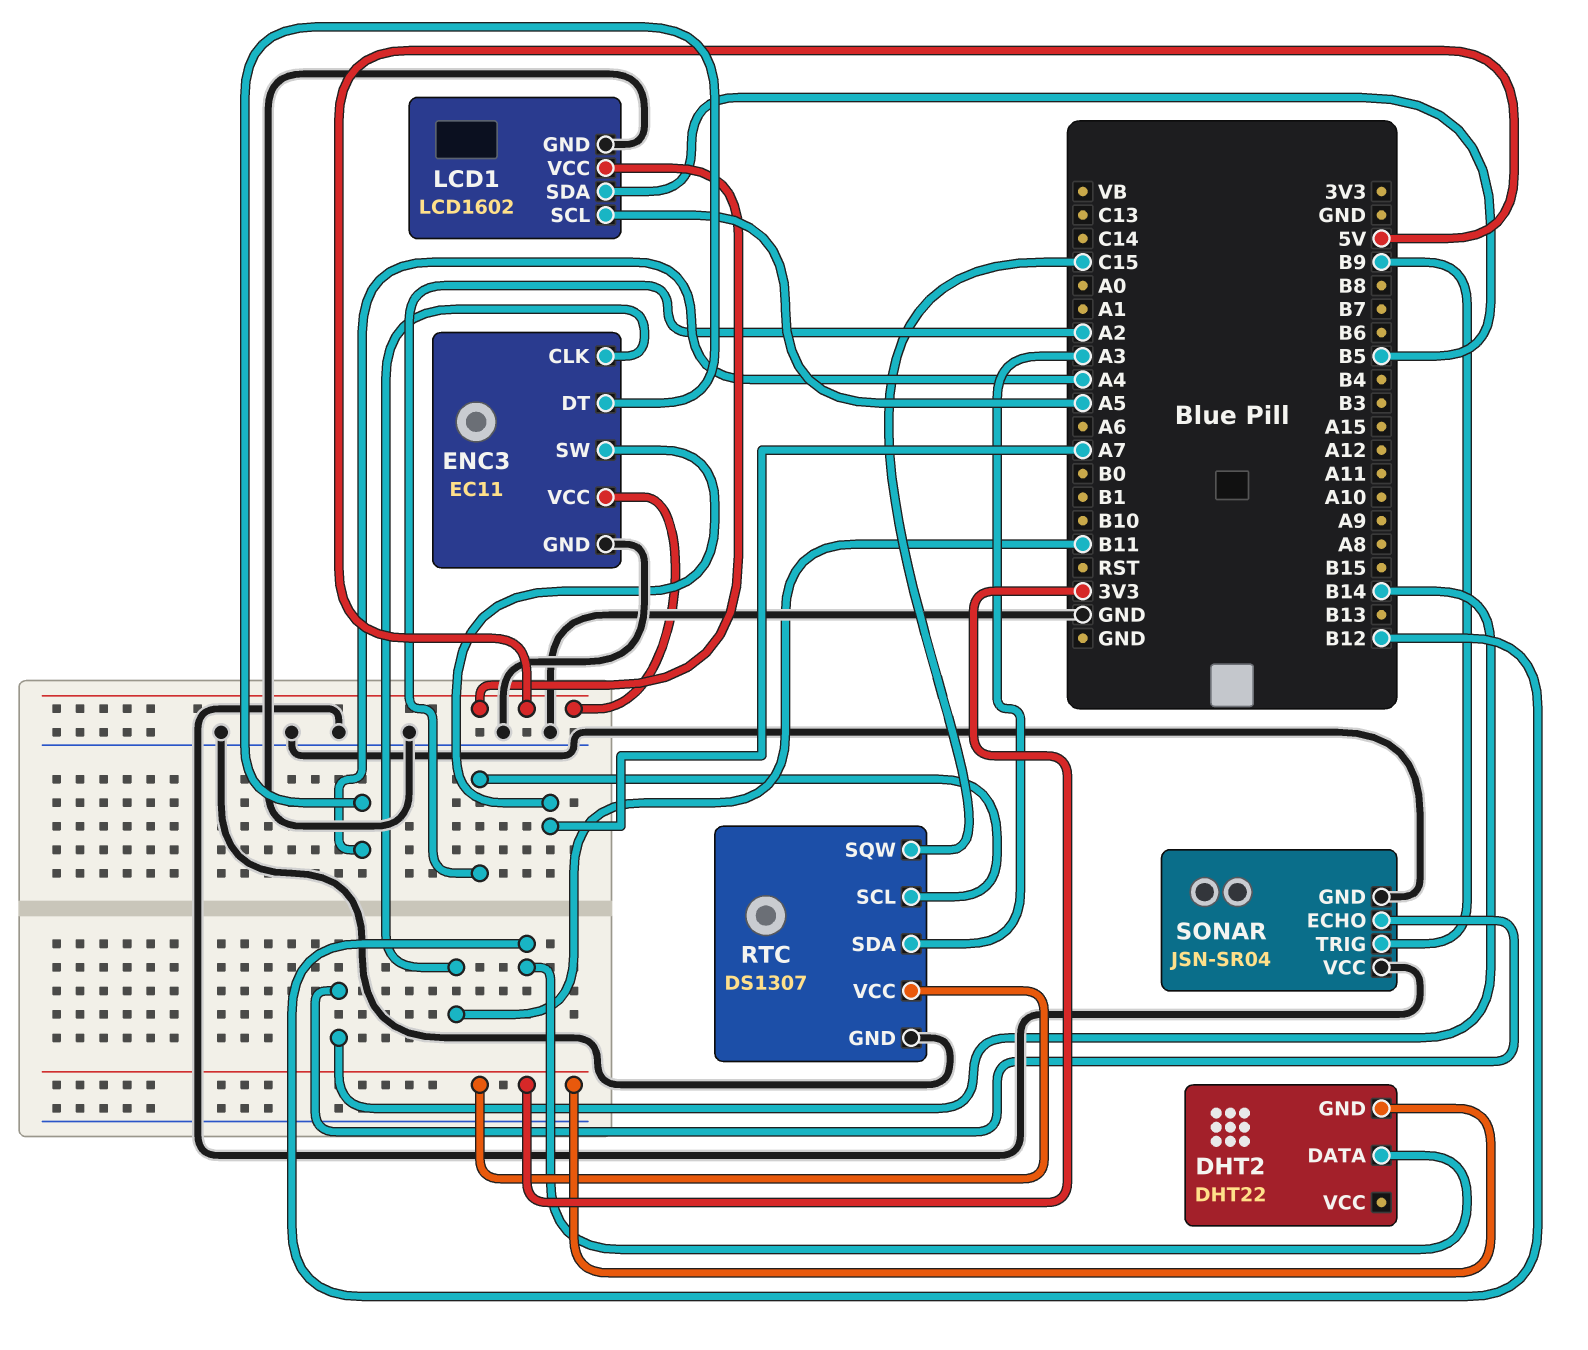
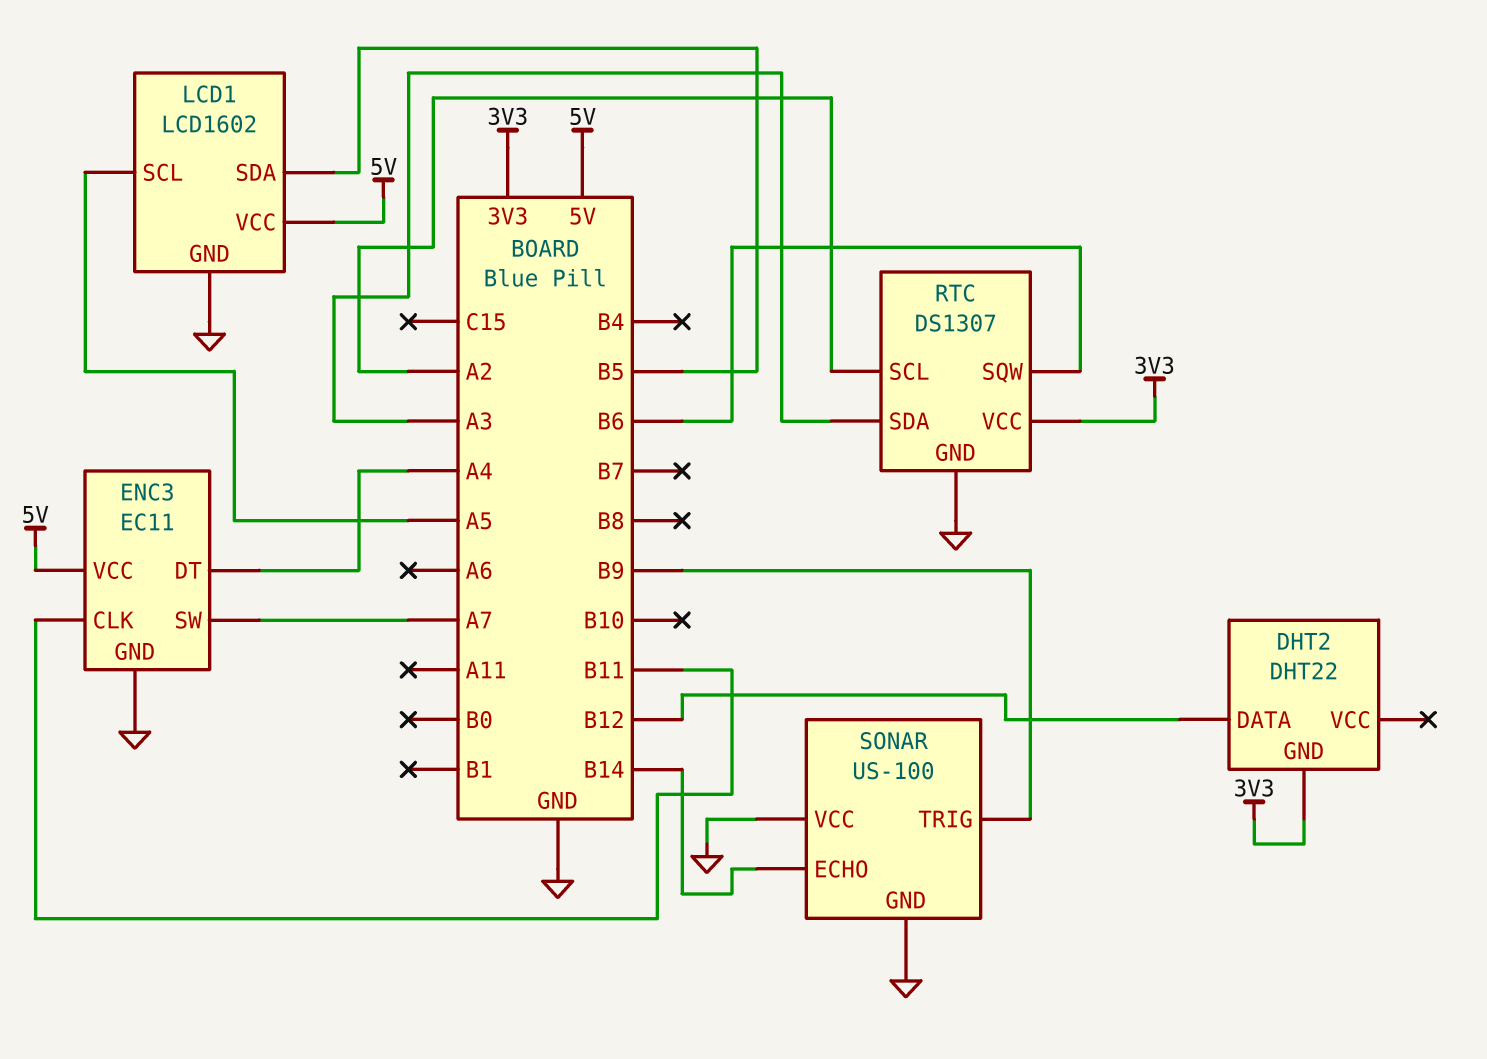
RTC pin SQW: C15 -> B6
SONAR: JSN-SR04 -> US-100

